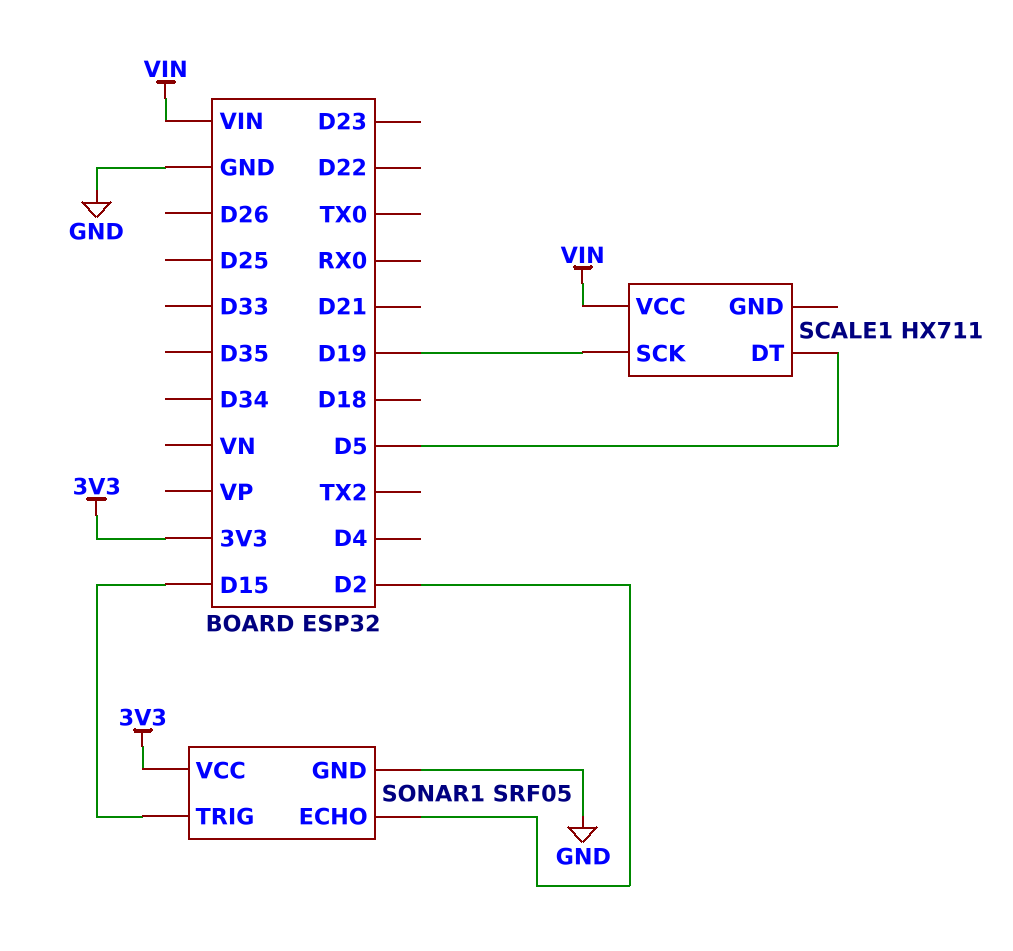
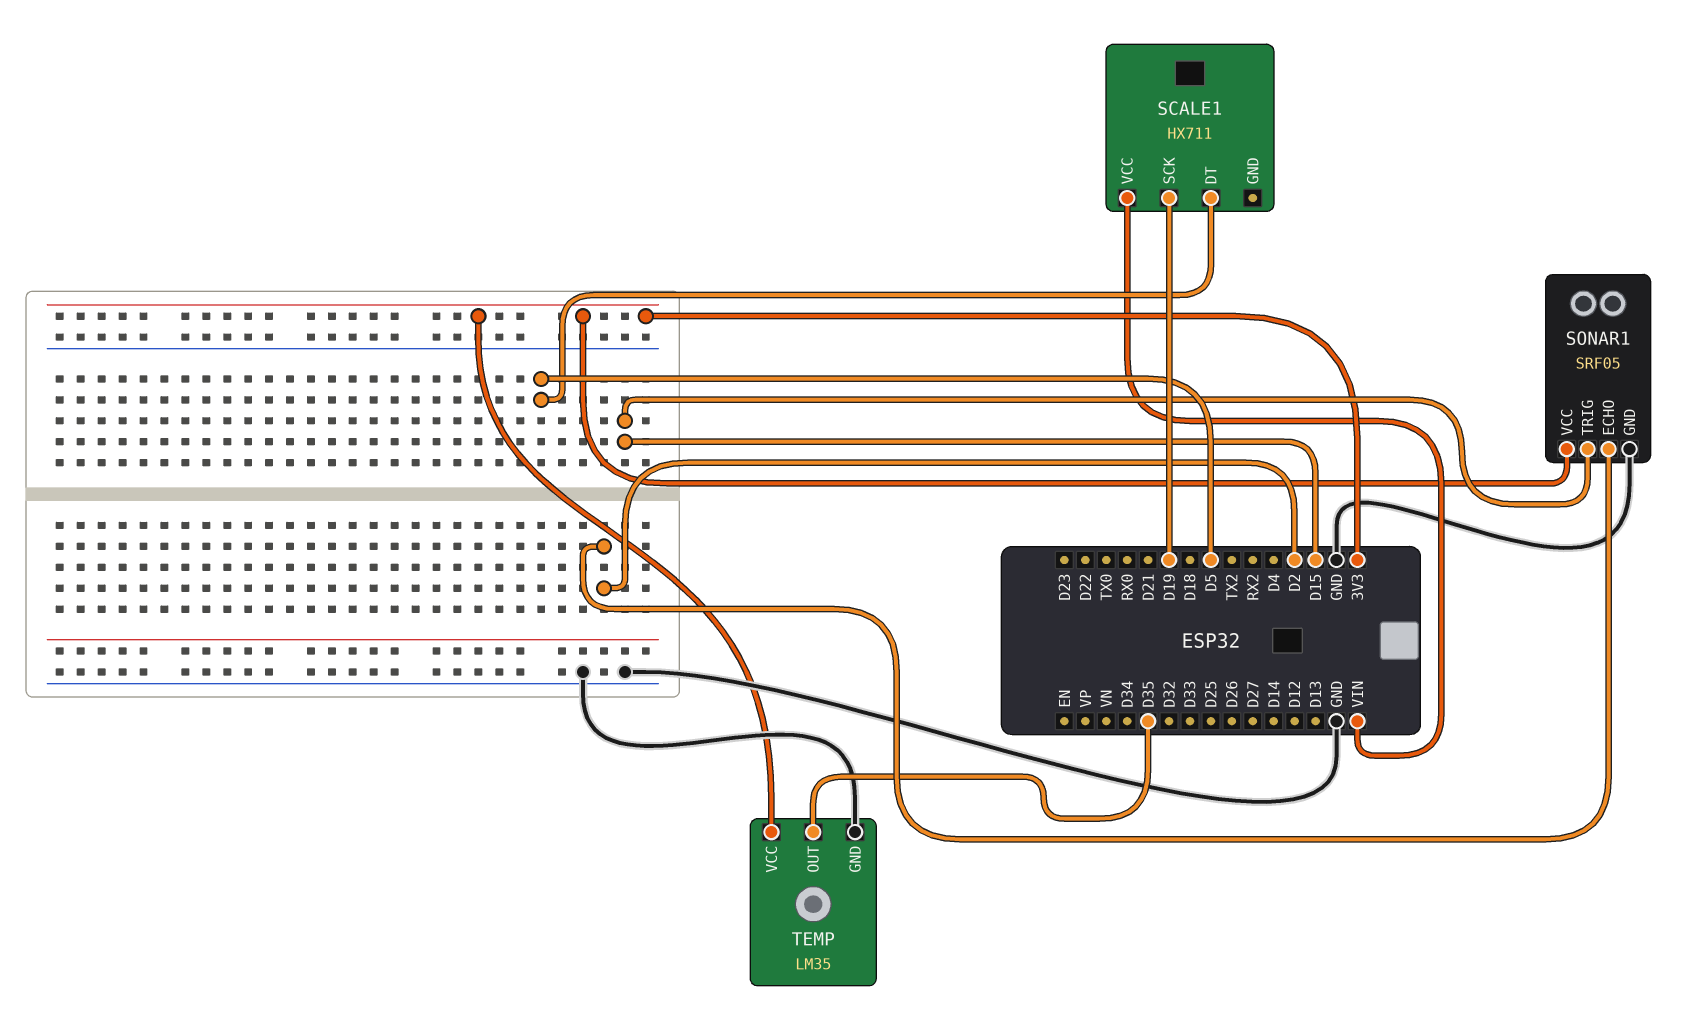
TEMP: none -> LM35
TEMP pin GND: none -> GND
TEMP pin OUT: none -> D35
TEMP pin VCC: none -> 3V3

